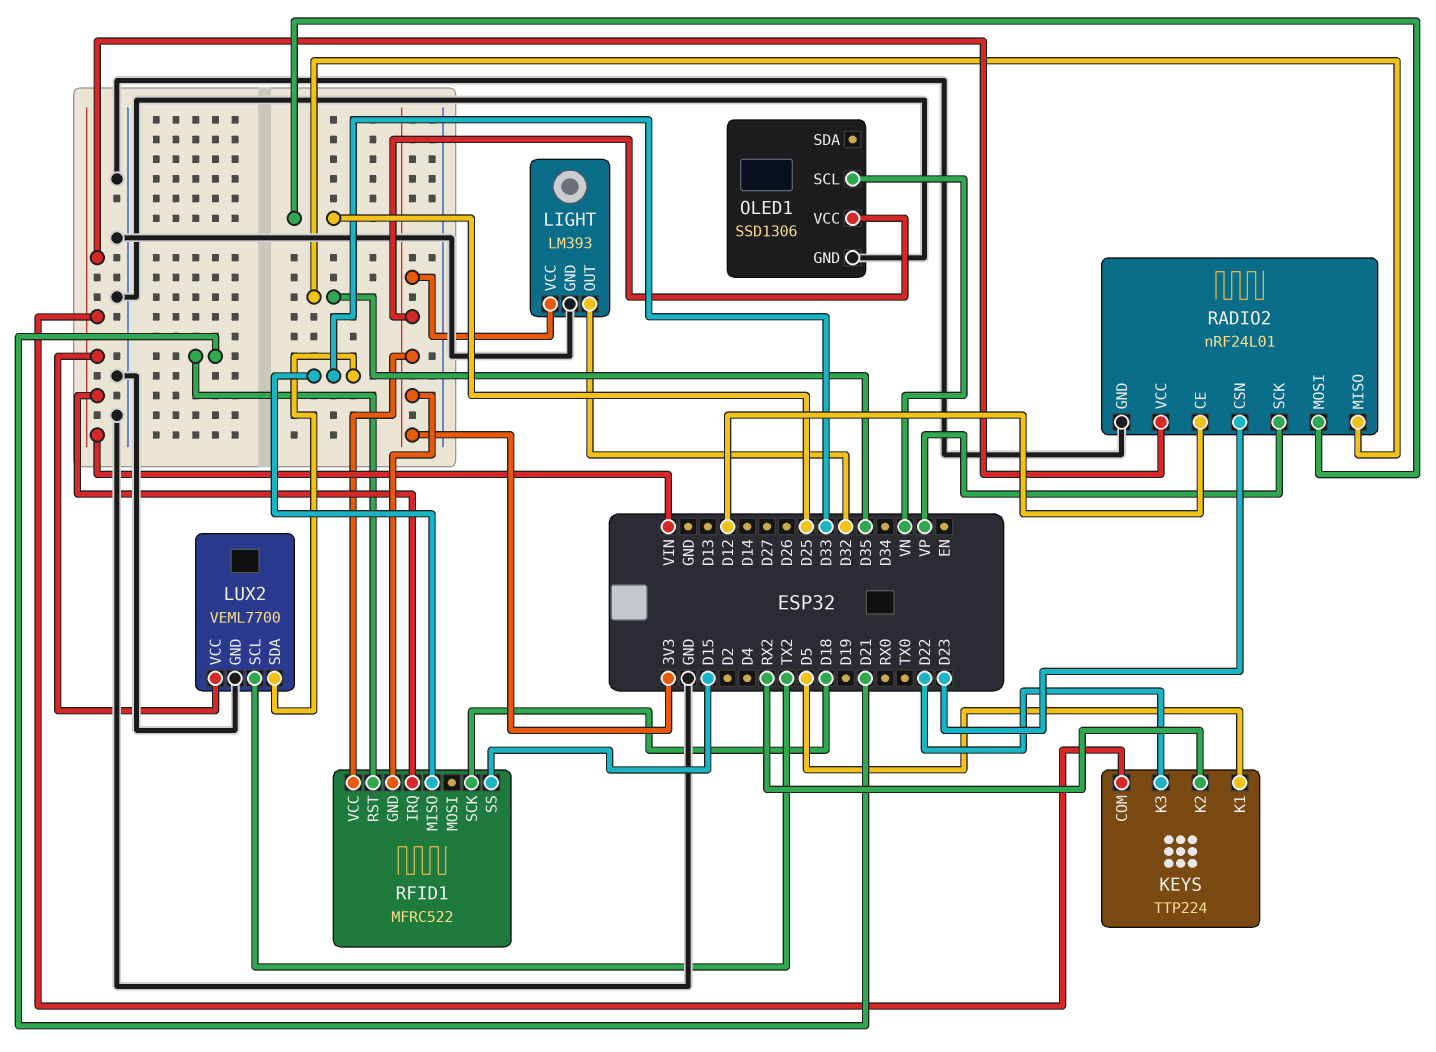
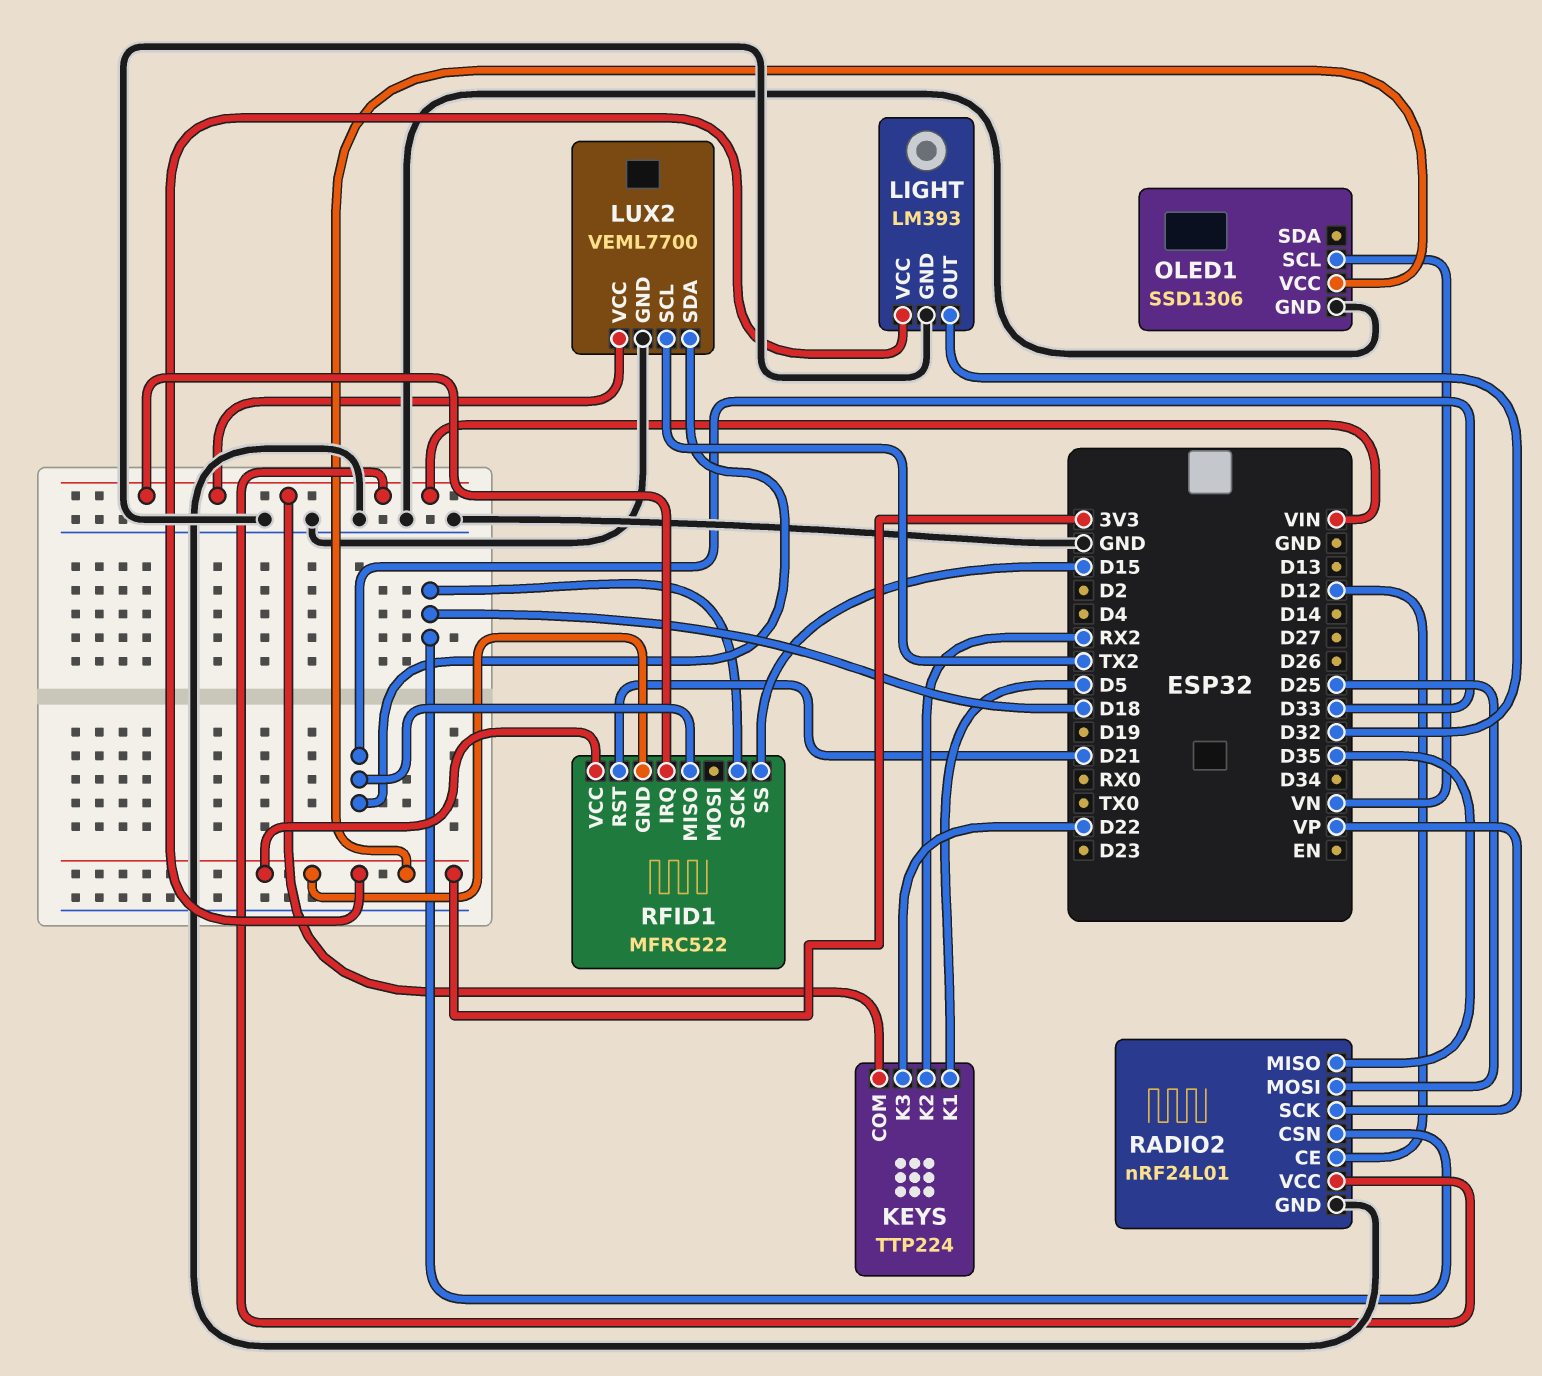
RADIO2 pin CSN: D23 -> D18

